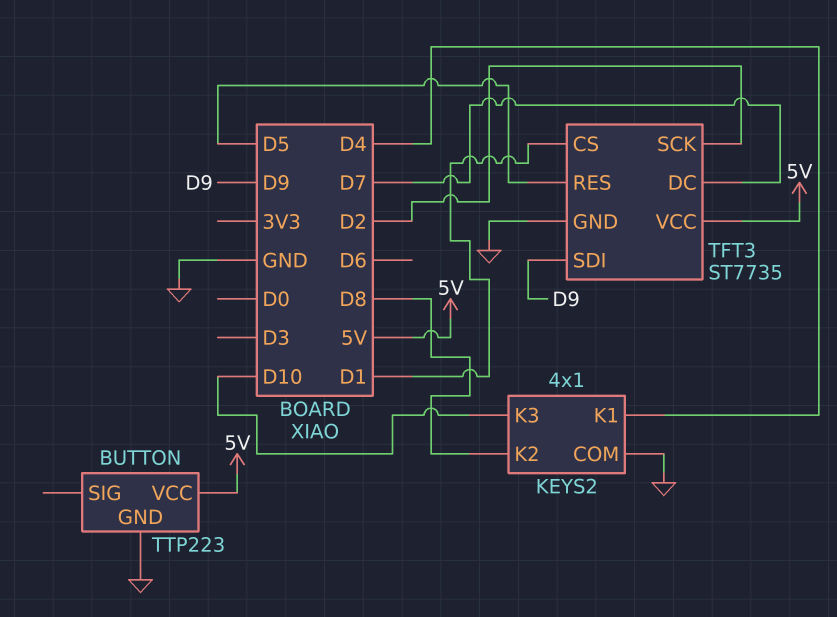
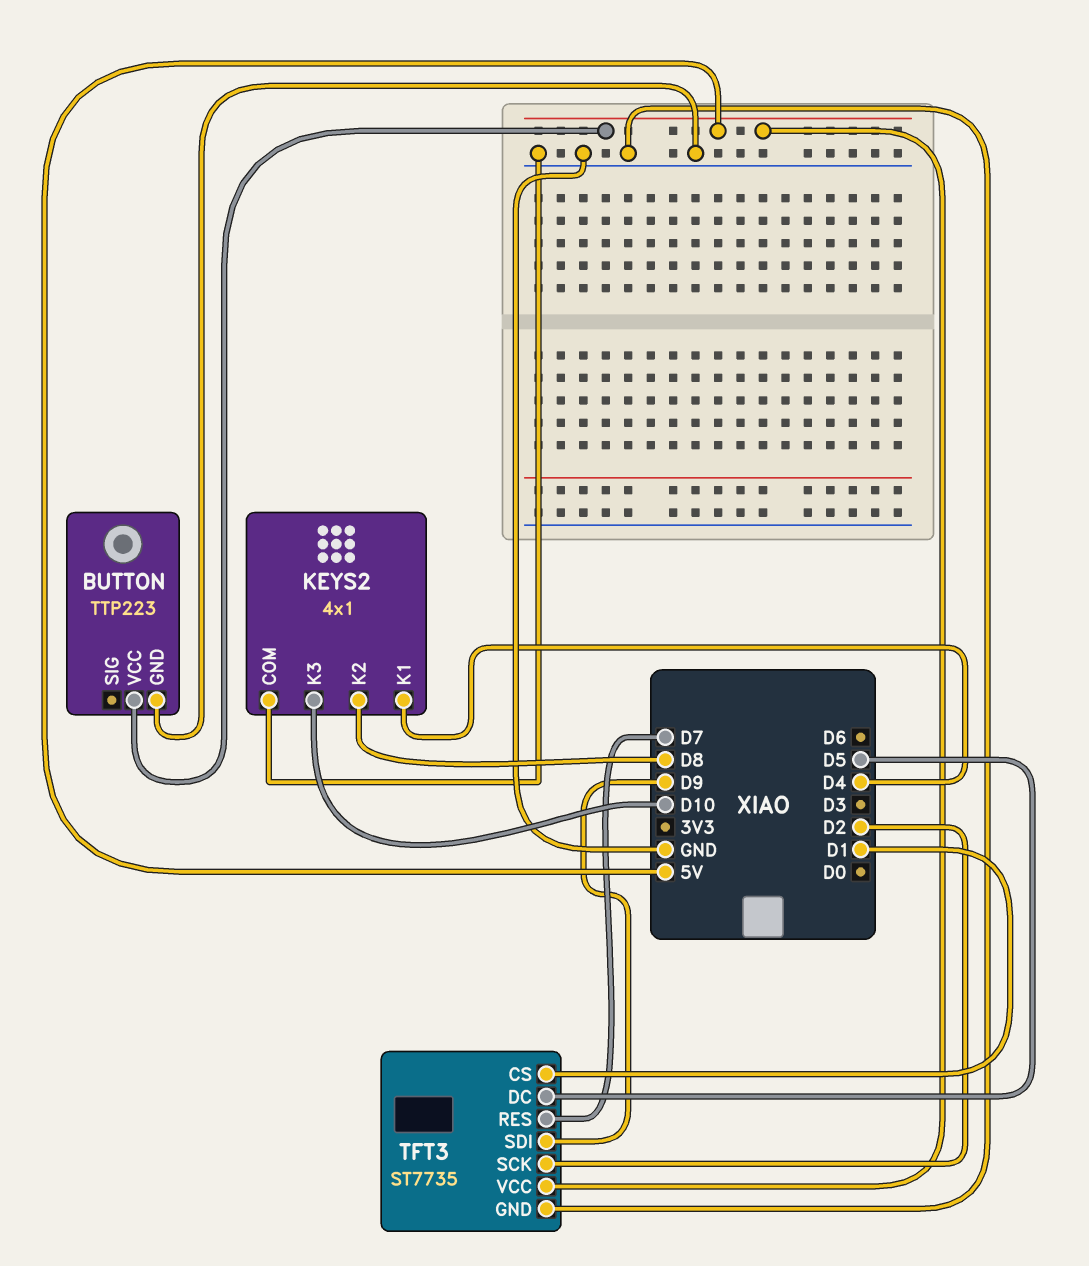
TFT3 pin DC: D7 -> D5
TFT3 pin RES: D5 -> D7

